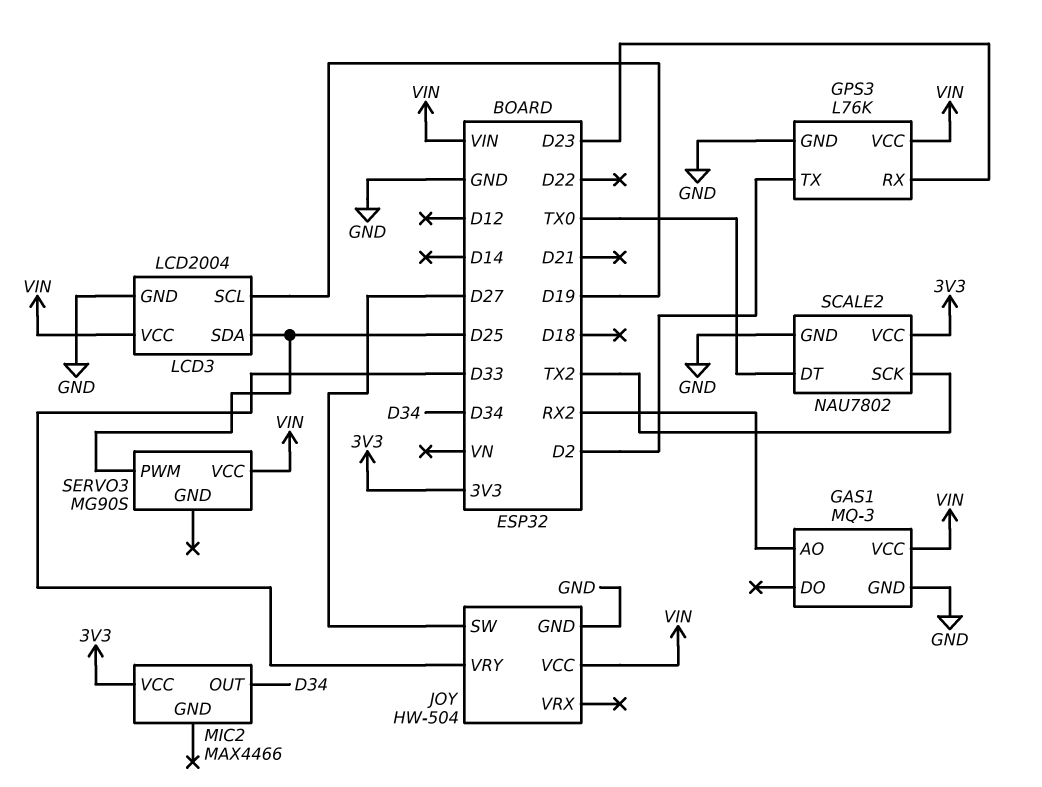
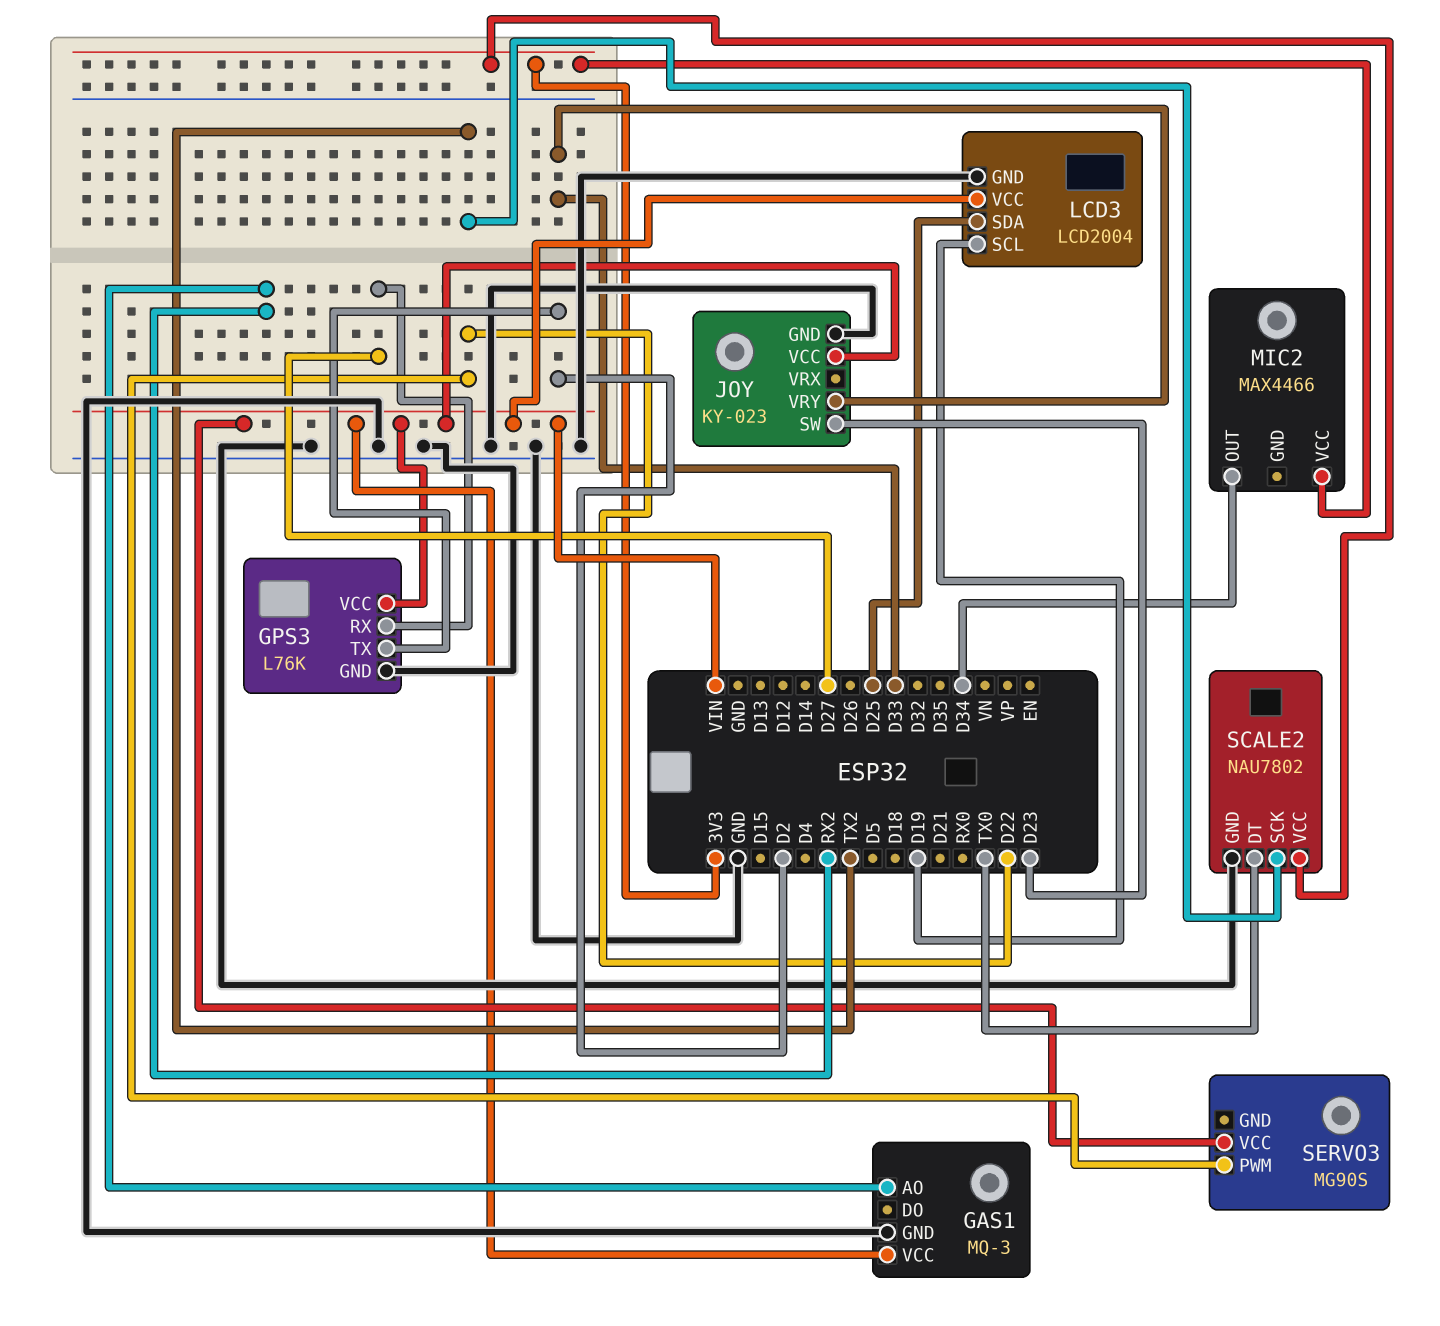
GPS3 pin RX: D23 -> D27
JOY: HW-504 -> KY-023
JOY pin SW: D27 -> D23
SERVO3 pin PWM: D25 -> D22

